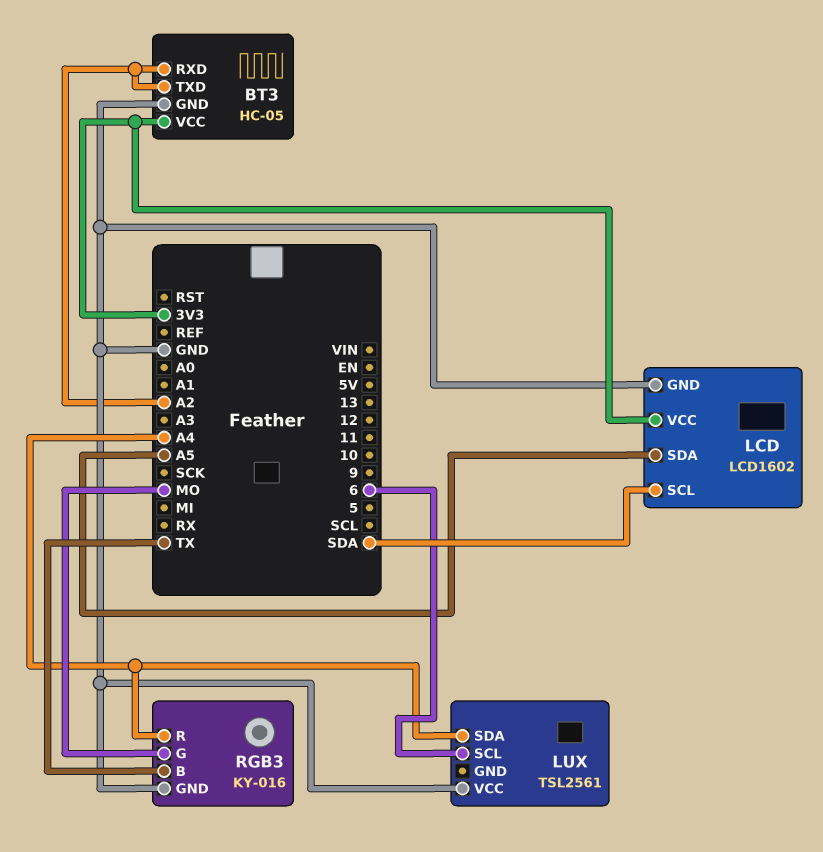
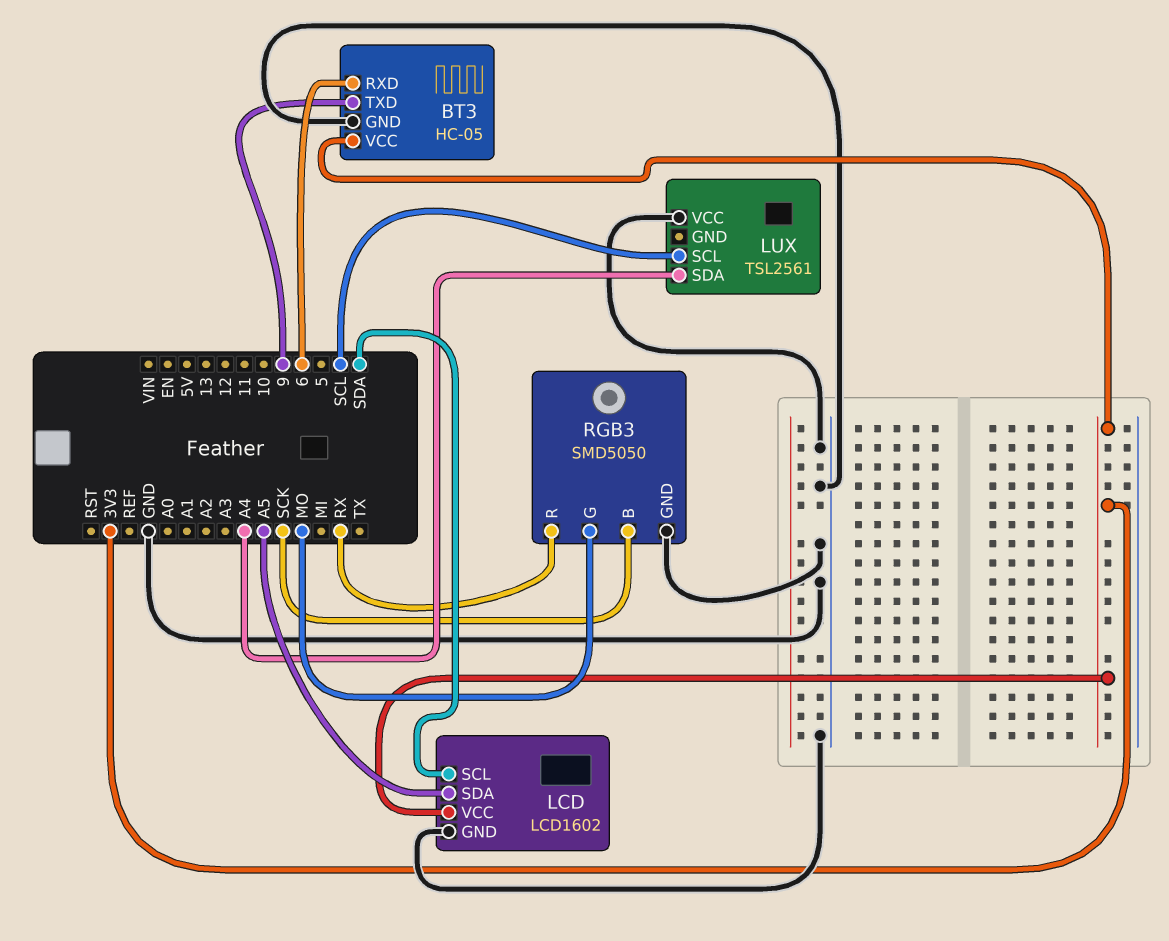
BT3 pin RXD: A2 -> 6
BT3 pin TXD: A2 -> 9
LUX pin SCL: 6 -> SCL
RGB3: KY-016 -> SMD5050
RGB3 pin B: TX -> SCK
RGB3 pin R: A4 -> RX

